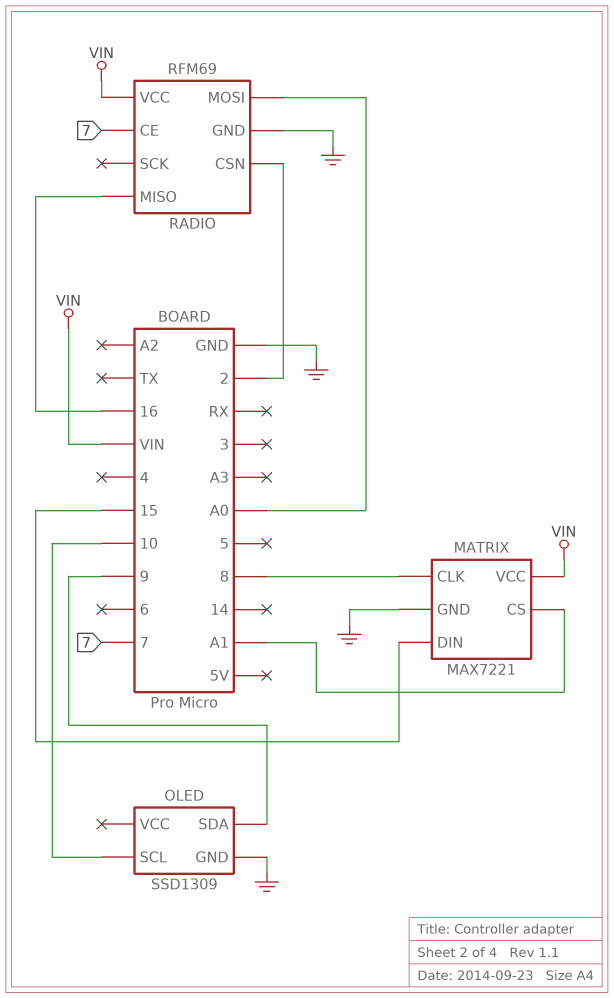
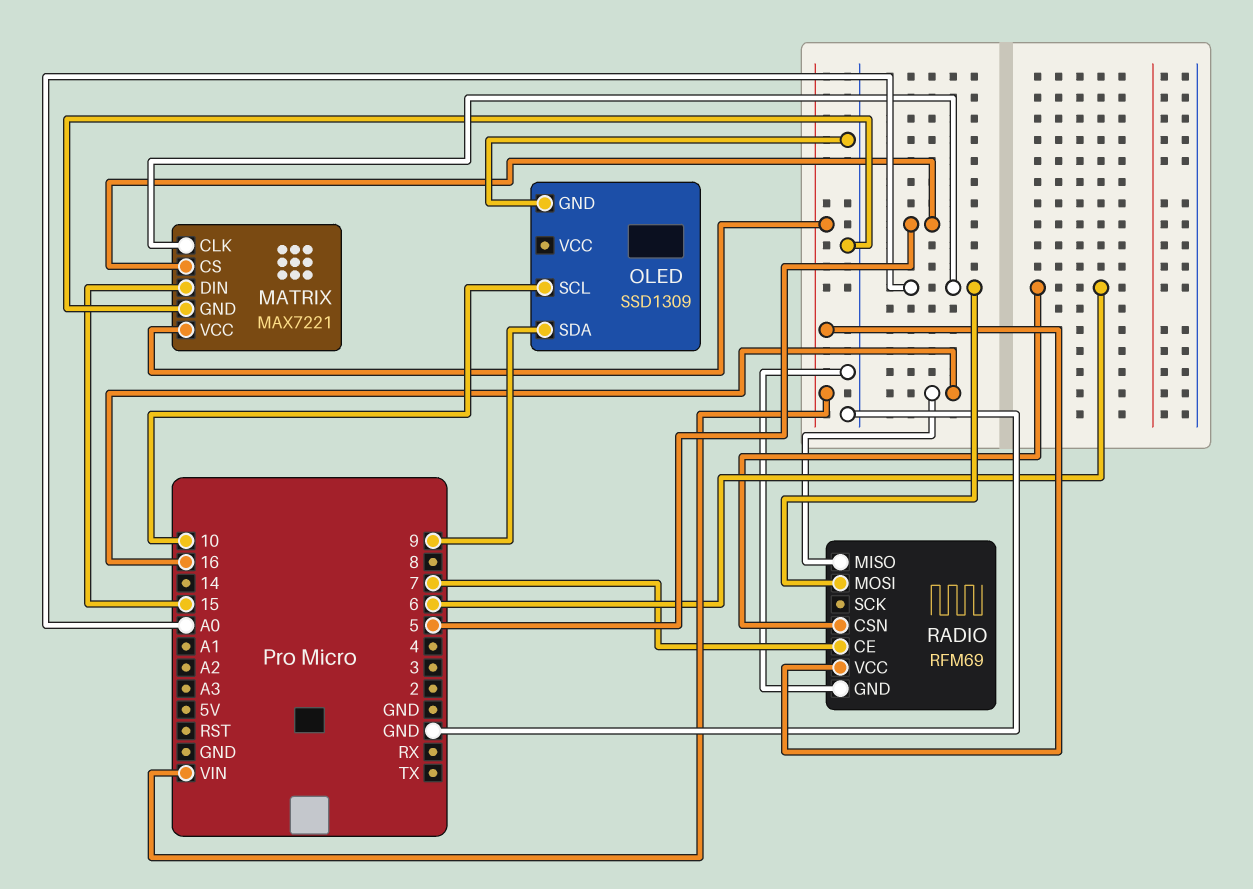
MATRIX pin CLK: 8 -> A0
MATRIX pin CS: A1 -> 5
RADIO pin CSN: 2 -> 6

